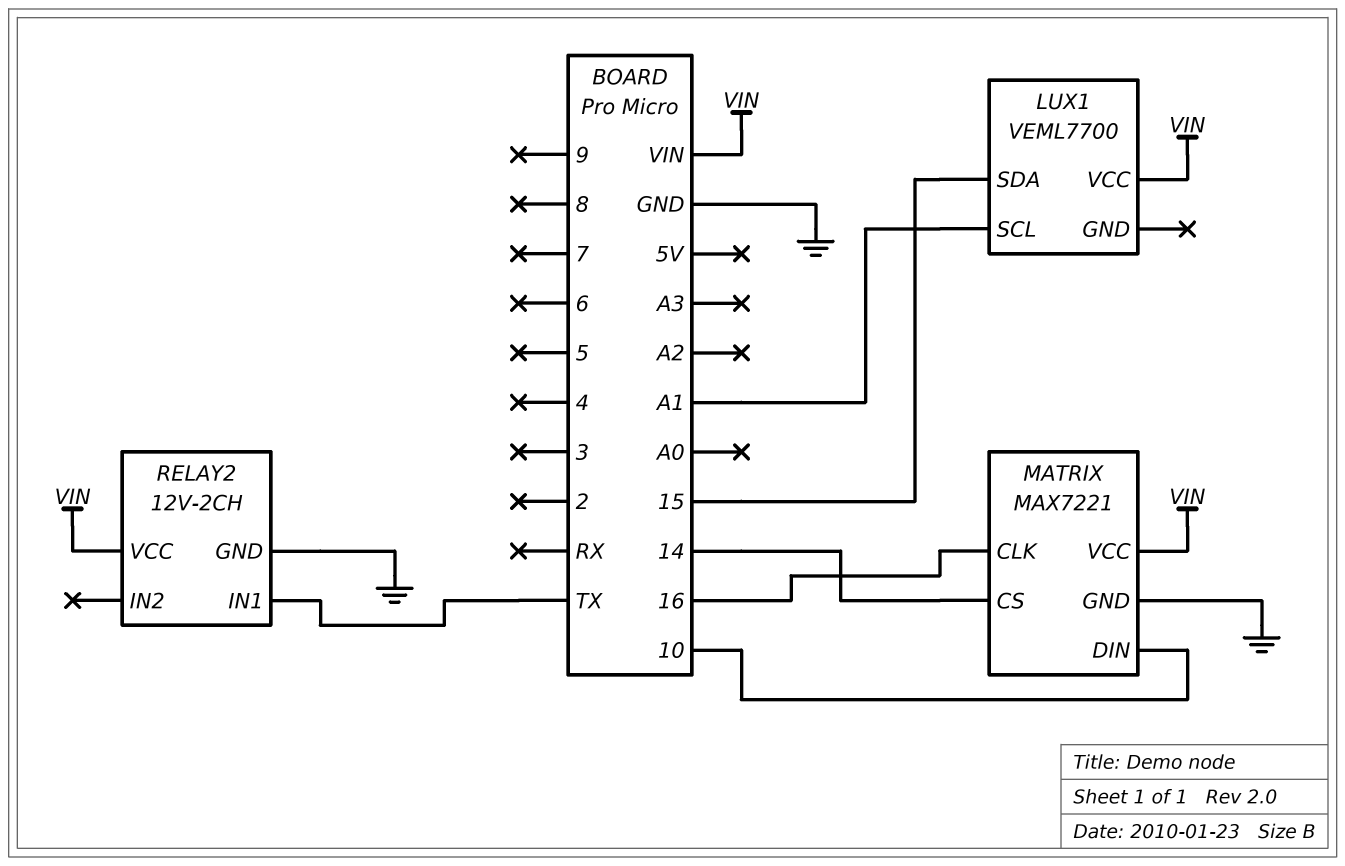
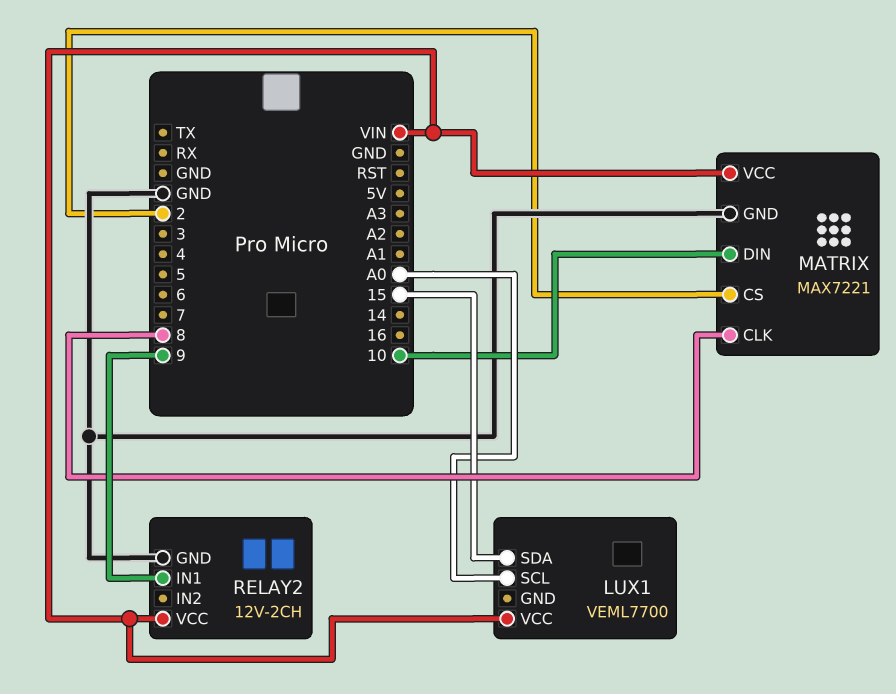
LUX1 pin SCL: A1 -> A0
MATRIX pin CLK: 16 -> 8
MATRIX pin CS: 14 -> 2
RELAY2 pin IN1: TX -> 9

